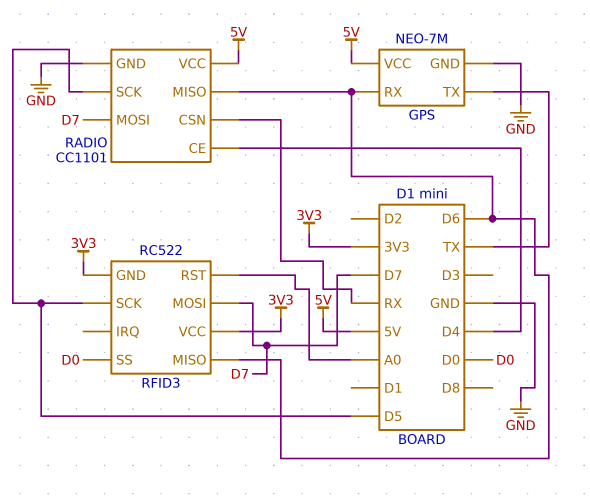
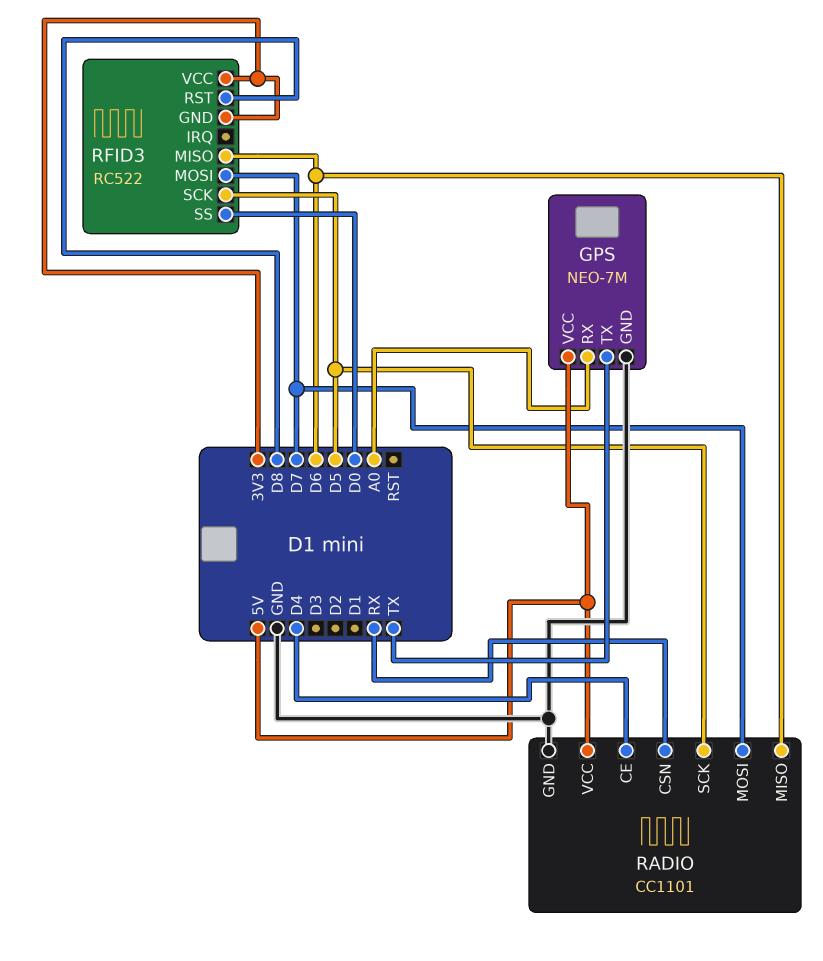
GPS pin RX: D6 -> A0
RFID3 pin RST: A0 -> D8

